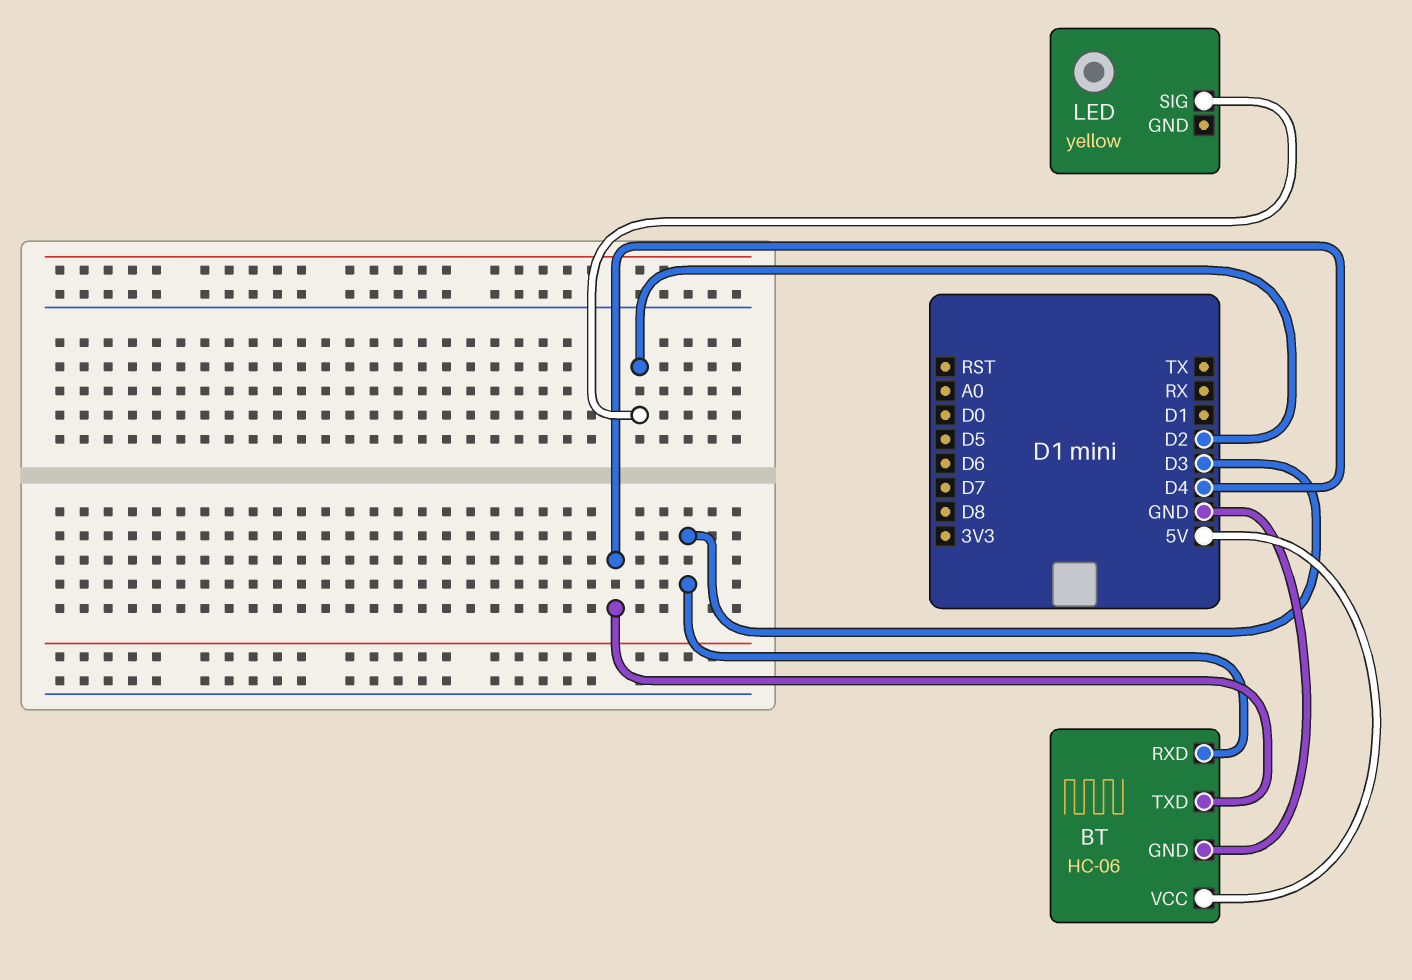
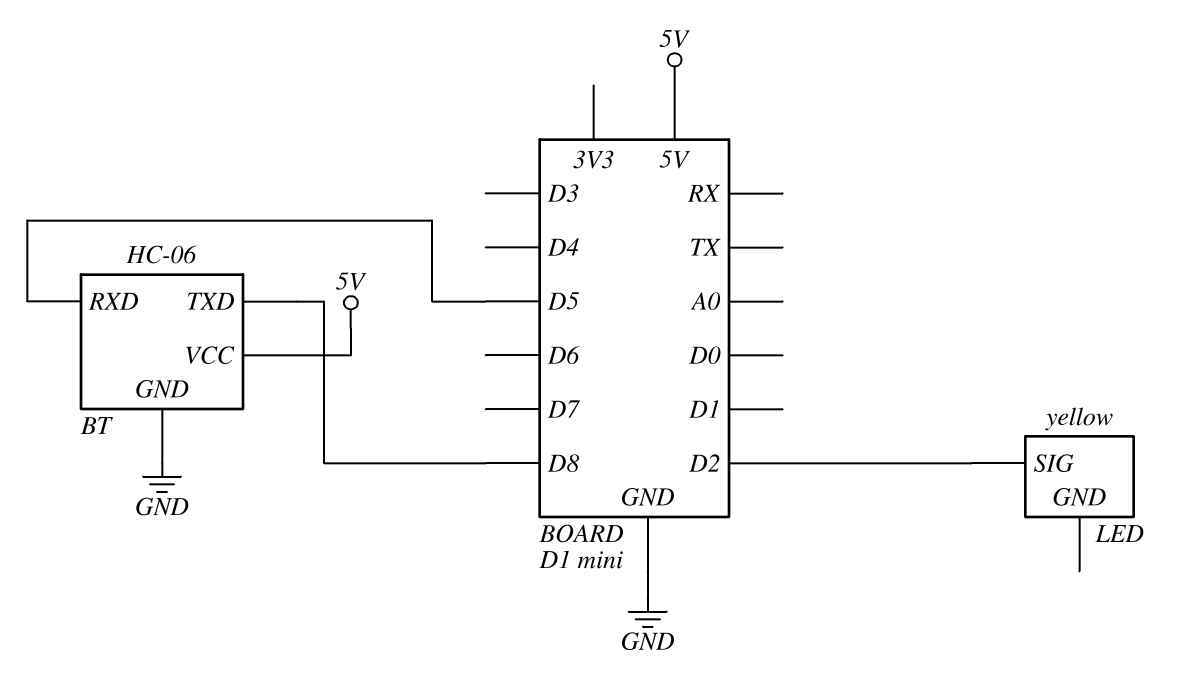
BT pin RXD: D3 -> D5
BT pin TXD: D4 -> D8

